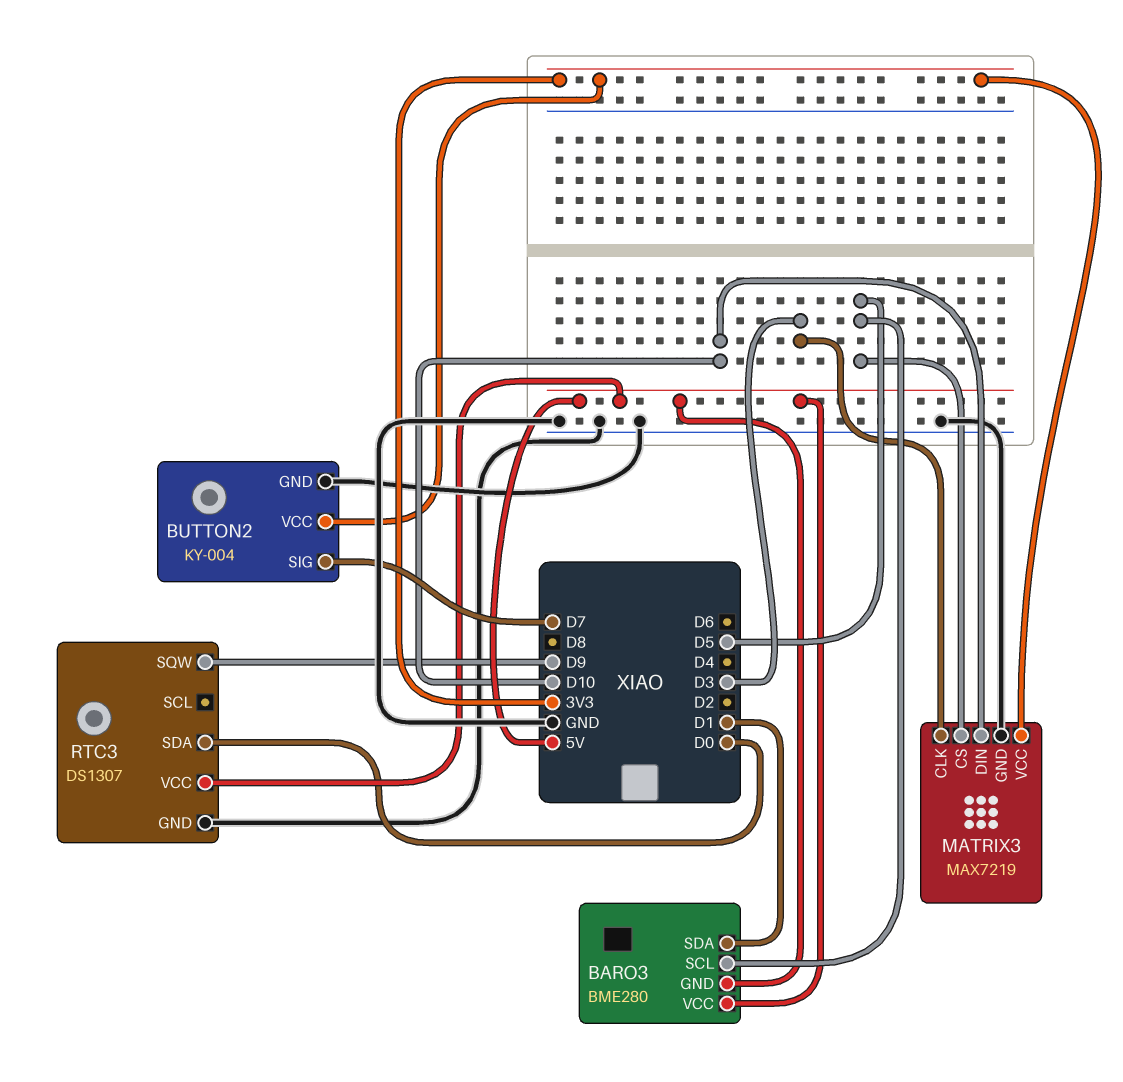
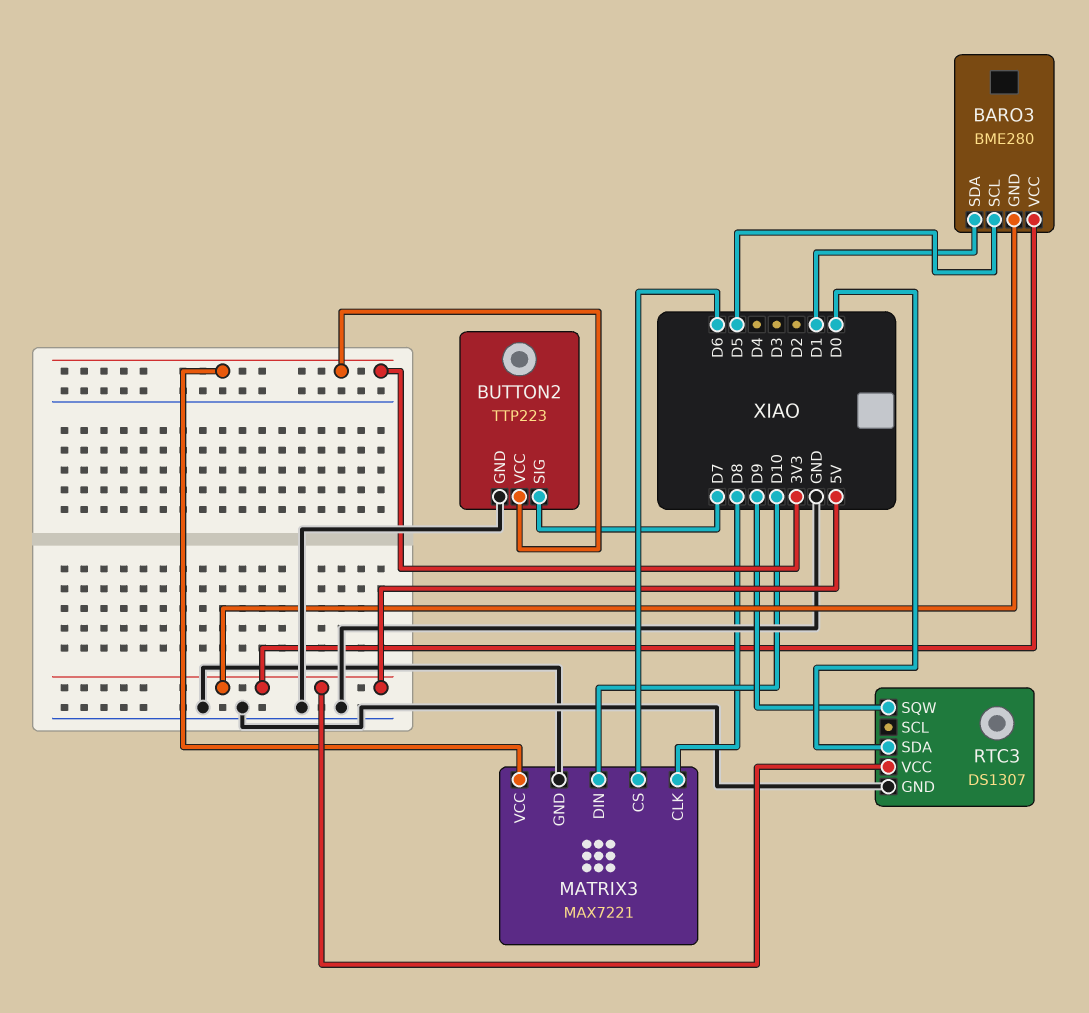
BUTTON2: KY-004 -> TTP223
MATRIX3: MAX7219 -> MAX7221
MATRIX3 pin CLK: D3 -> D8
MATRIX3 pin CS: D5 -> D6

